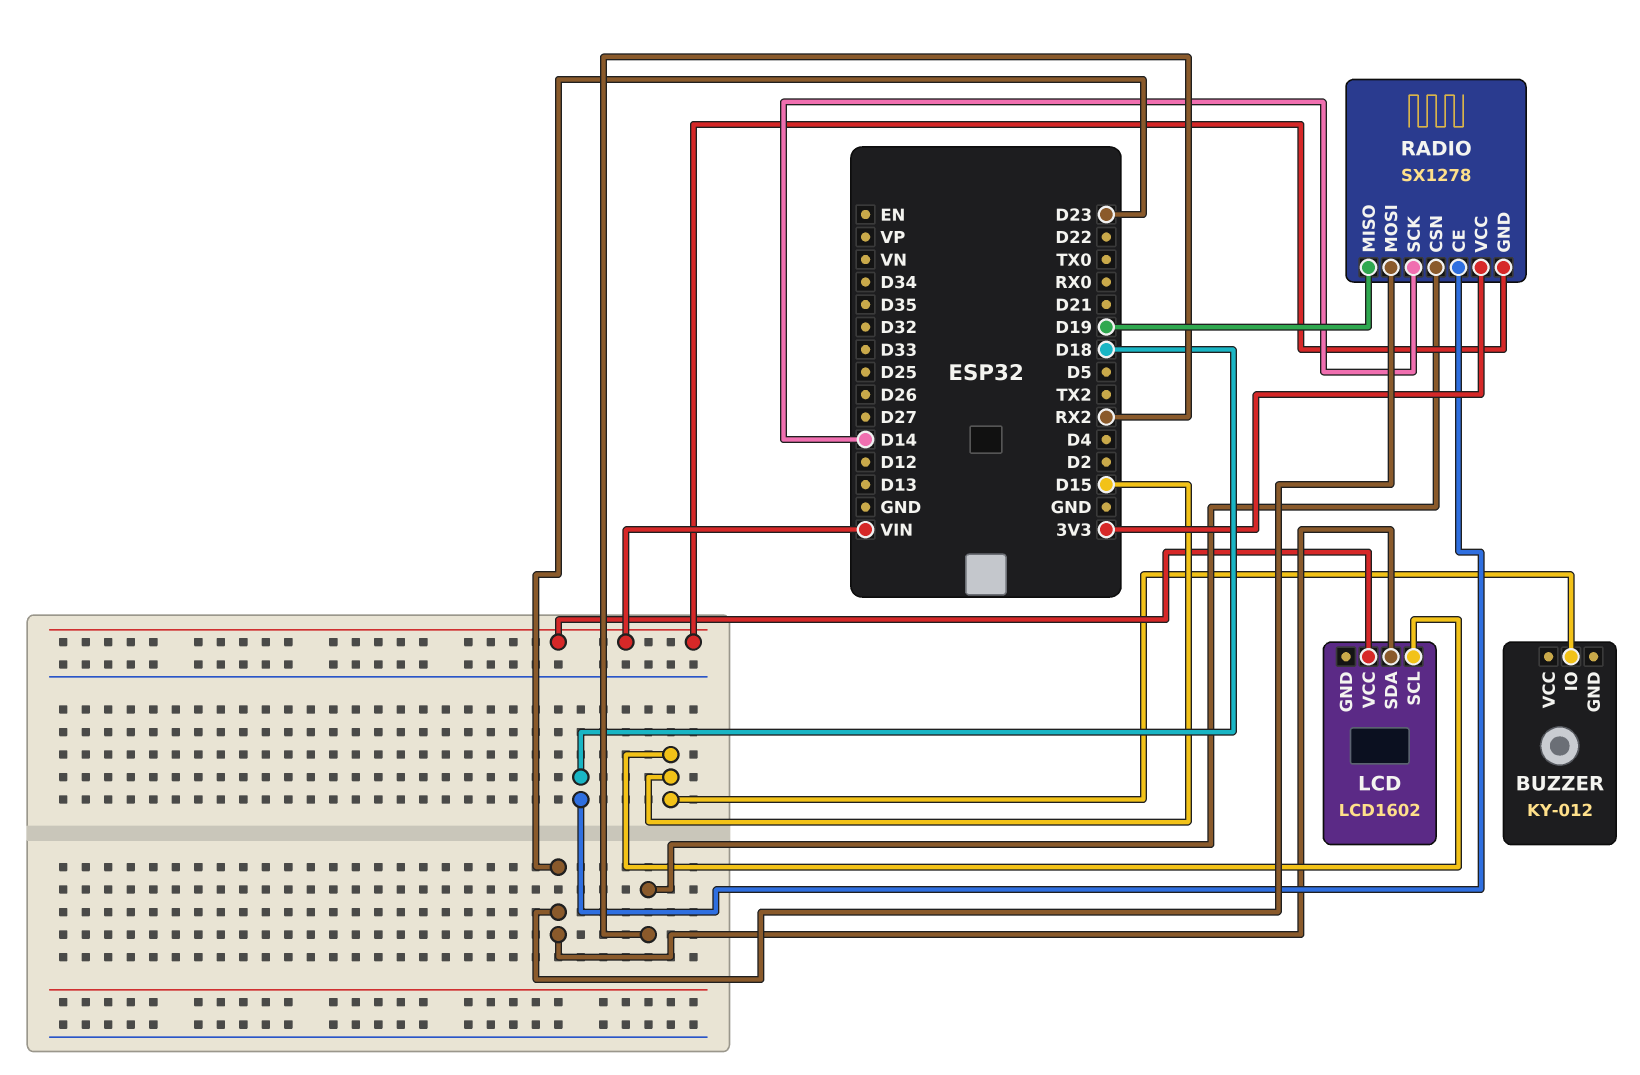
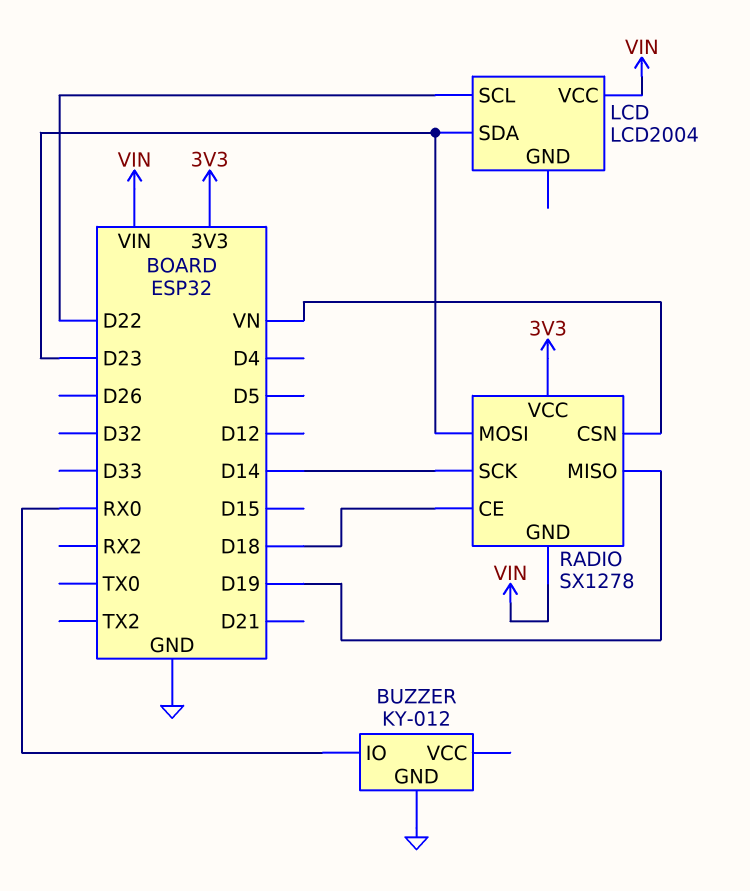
BUZZER pin GND: none -> GND
BUZZER pin IO: D15 -> RX0
LCD: LCD1602 -> LCD2004
LCD pin SCL: D15 -> D22
RADIO pin CSN: RX2 -> VN

